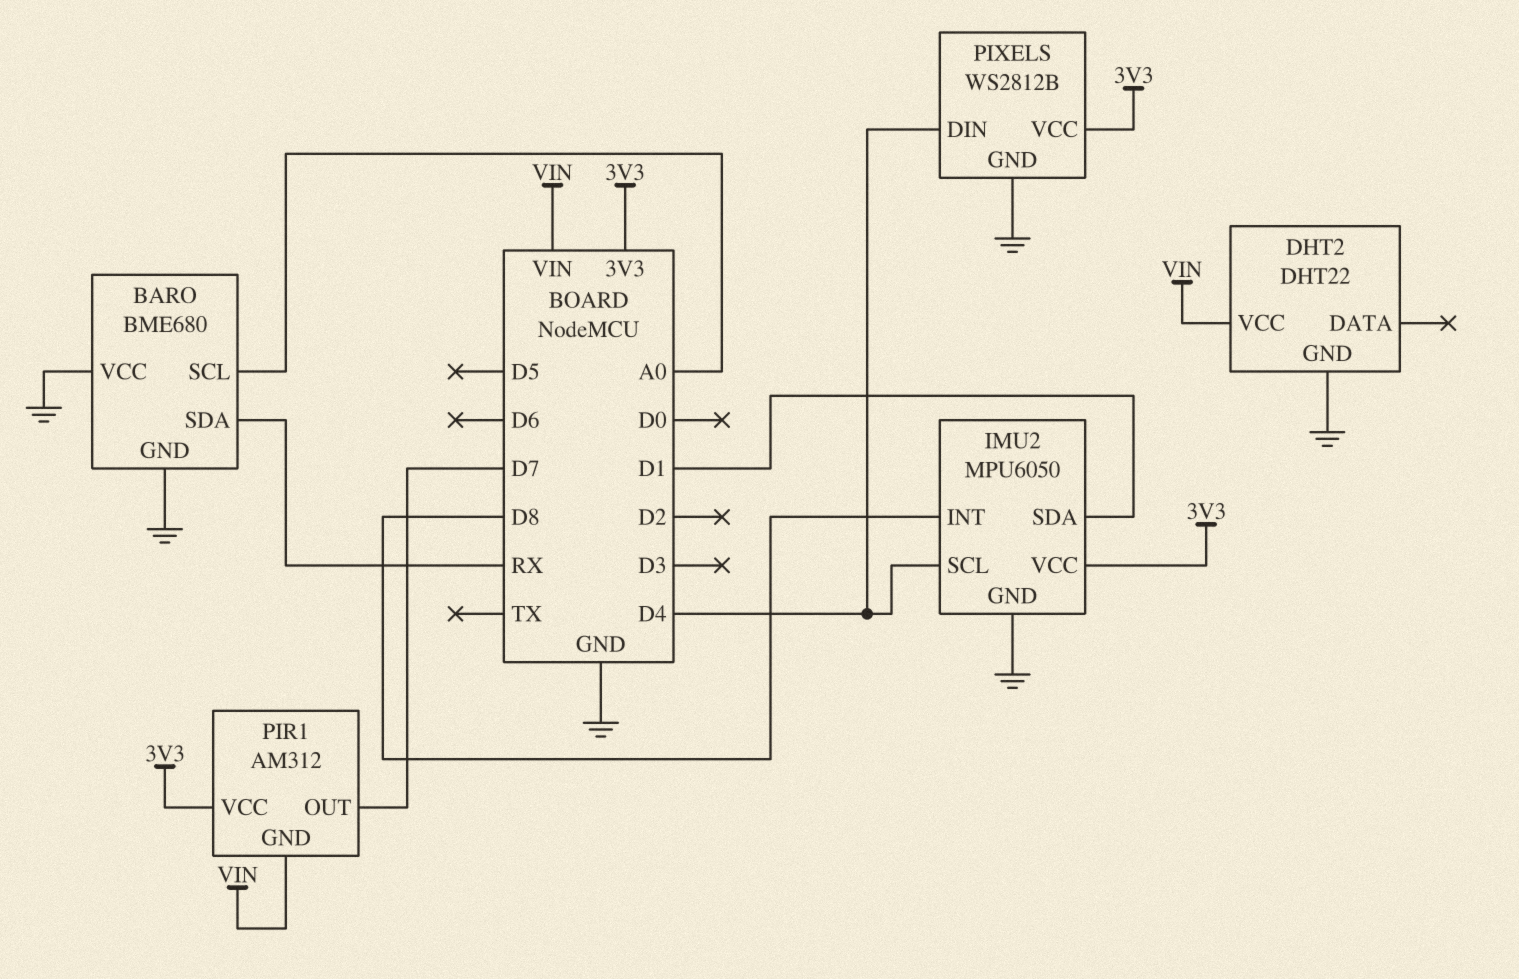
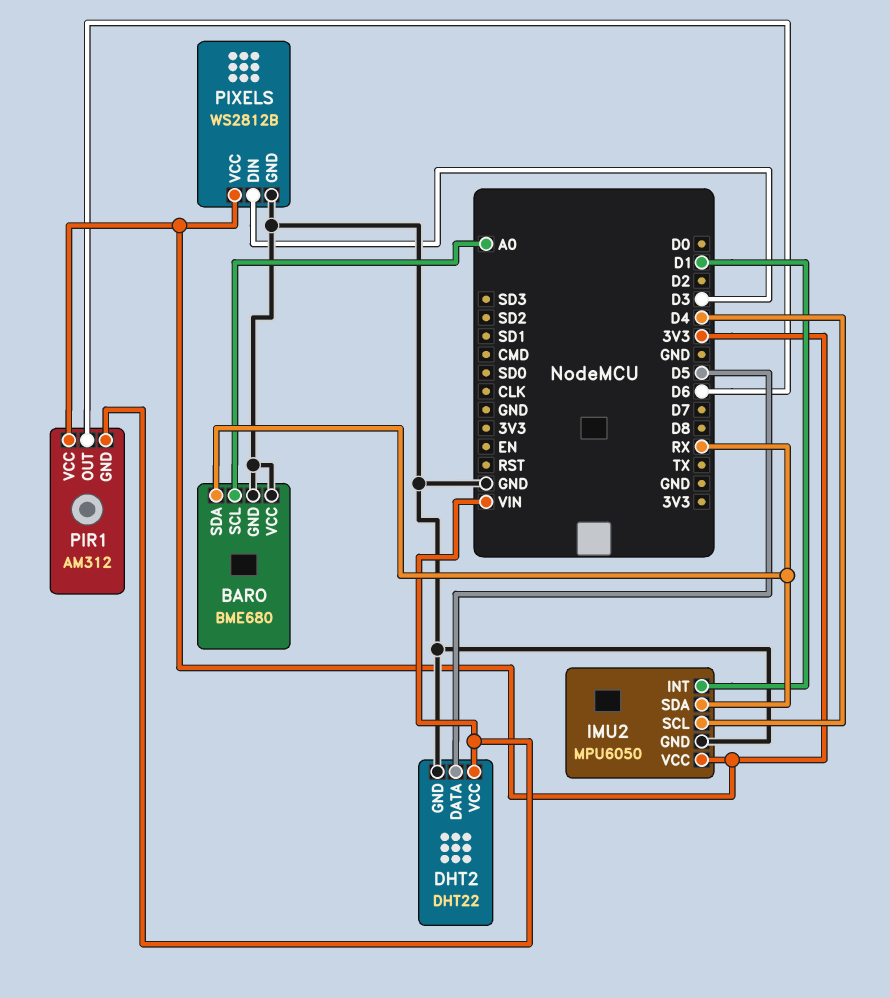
DHT2 pin DATA: none -> D5
IMU2 pin INT: D8 -> D1
IMU2 pin SDA: D1 -> RX
PIR1 pin OUT: D7 -> D6
PIXELS pin DIN: D4 -> D3

